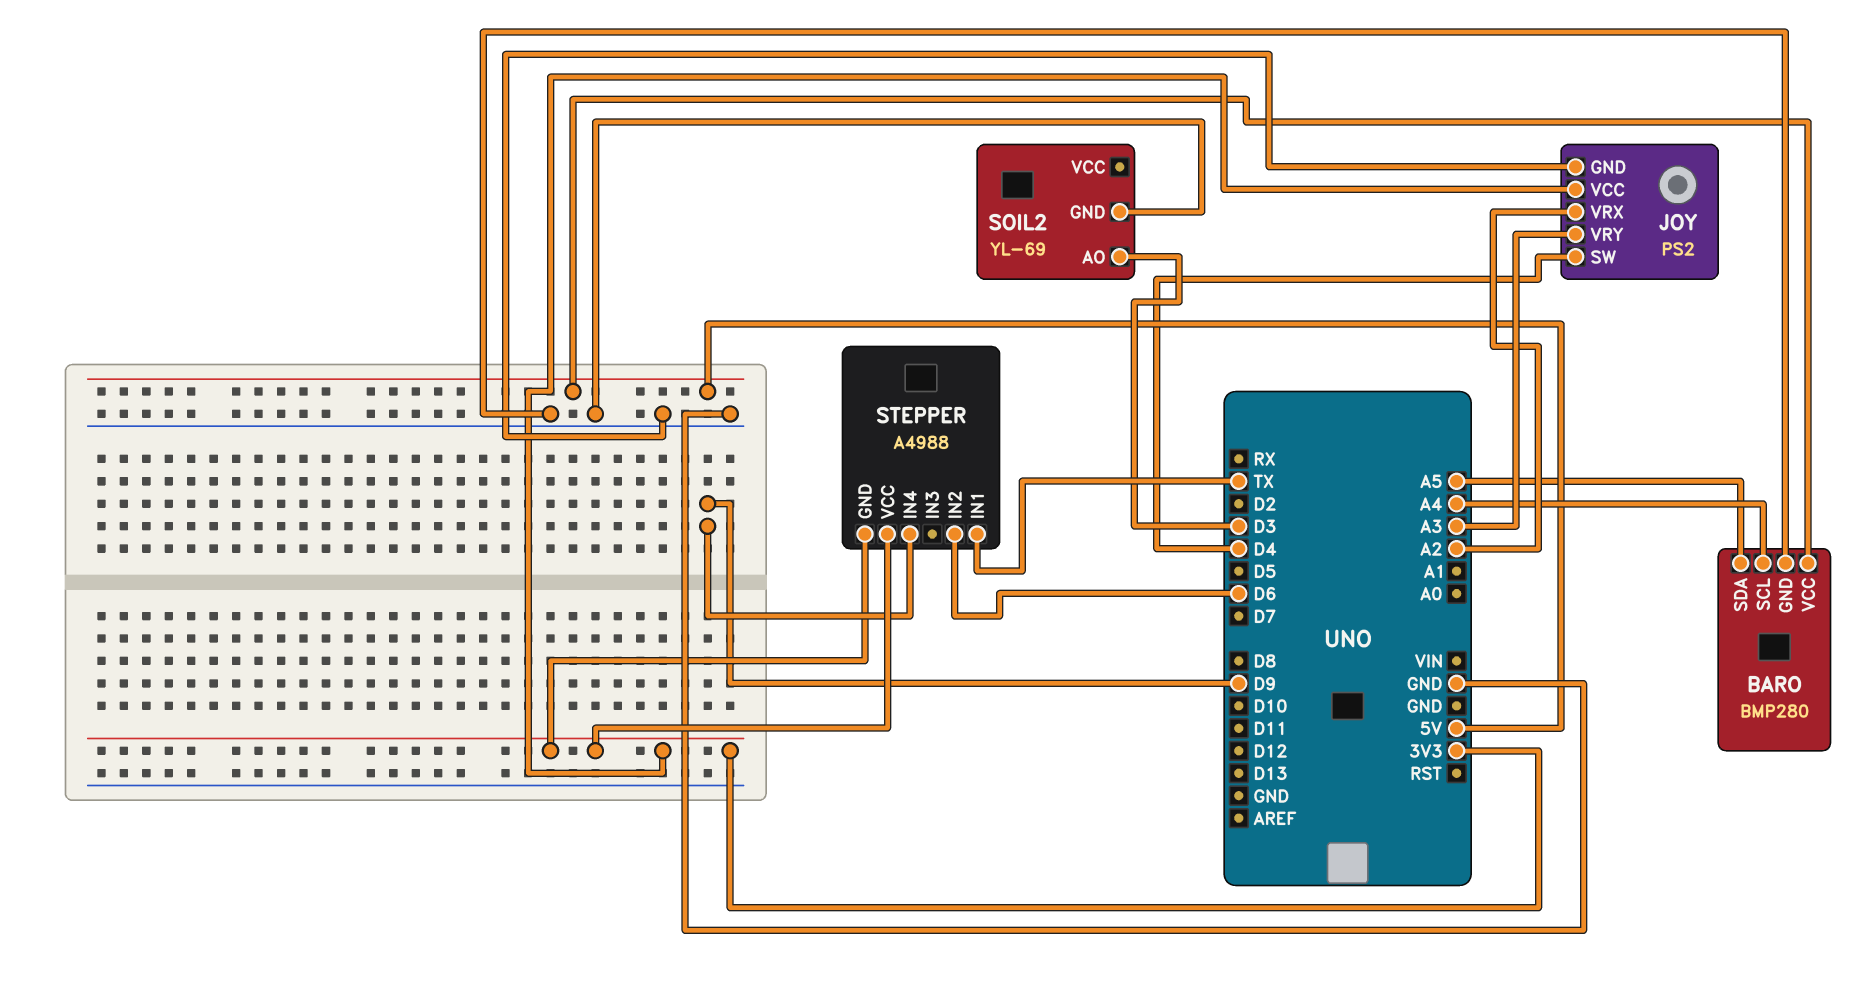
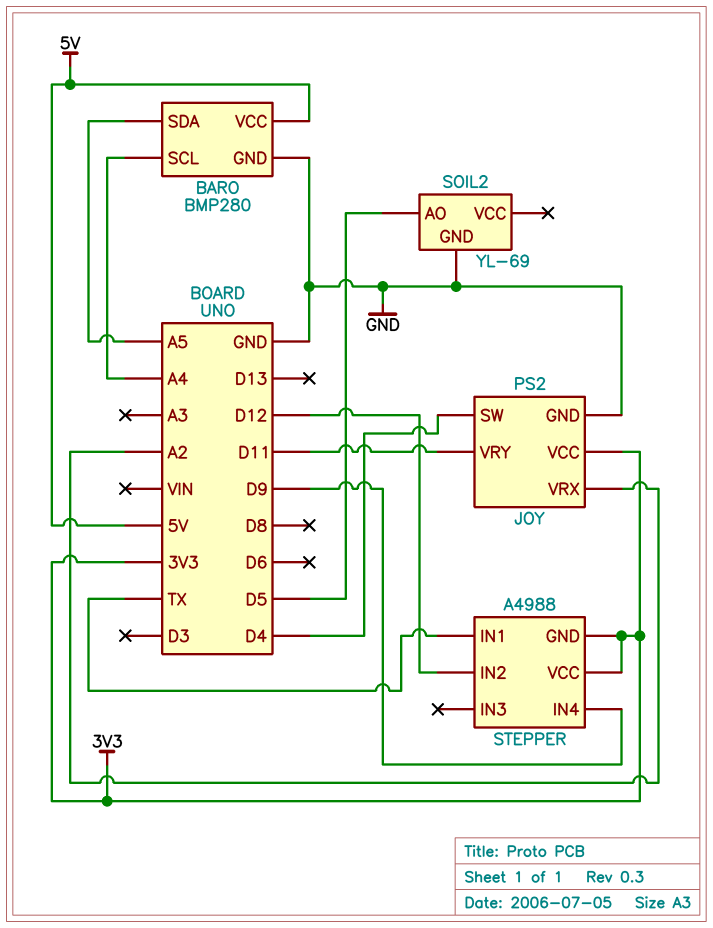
JOY pin VRY: A3 -> D11
SOIL2 pin AO: D3 -> D5
STEPPER pin IN2: D6 -> D12

